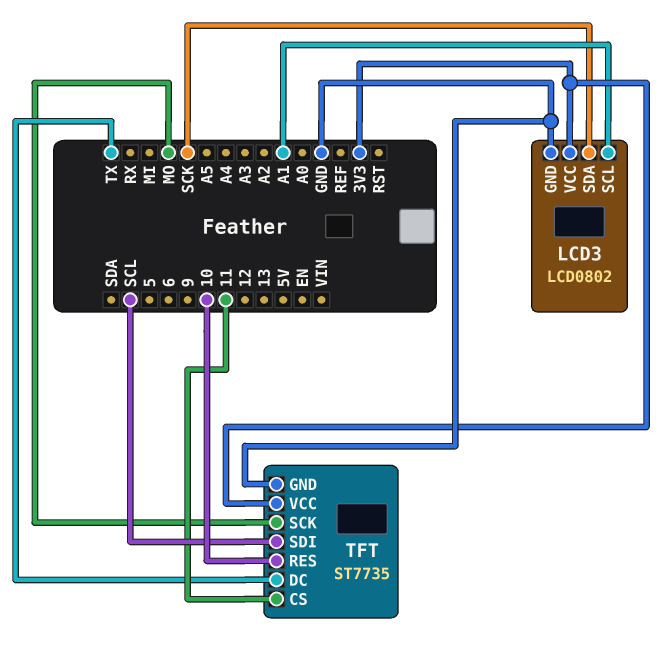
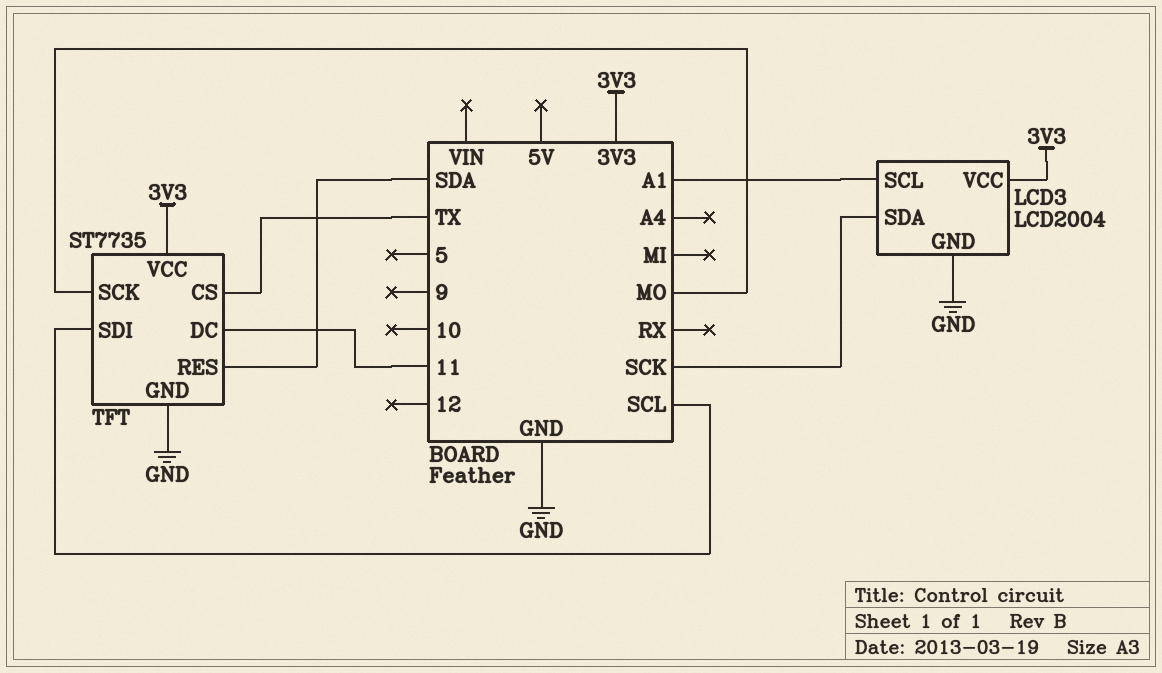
LCD3: LCD0802 -> LCD2004
TFT pin CS: 11 -> TX
TFT pin DC: TX -> 11
TFT pin RES: 10 -> SDA

